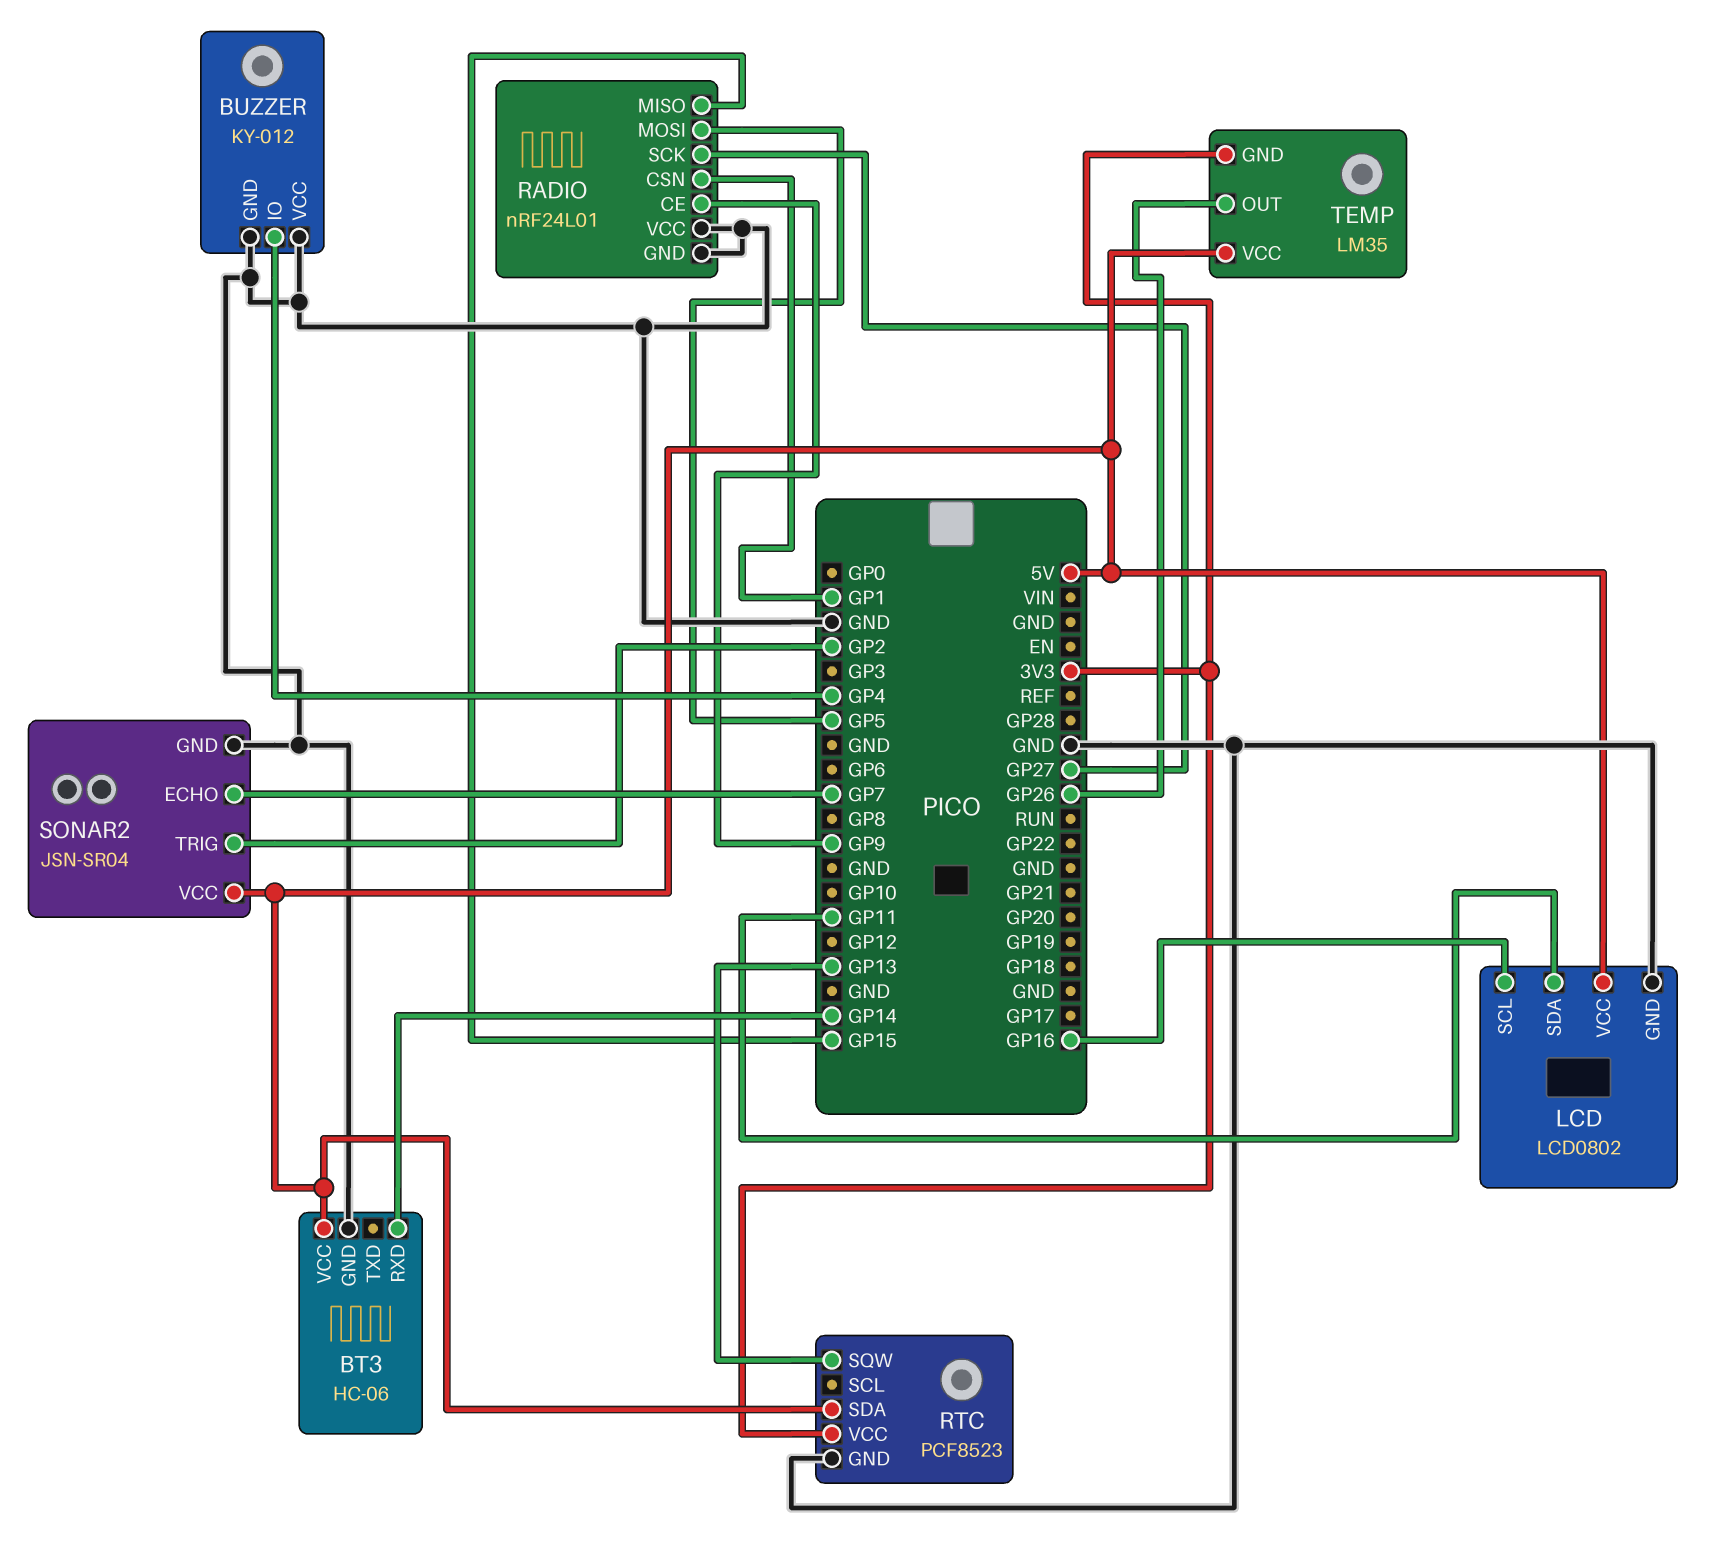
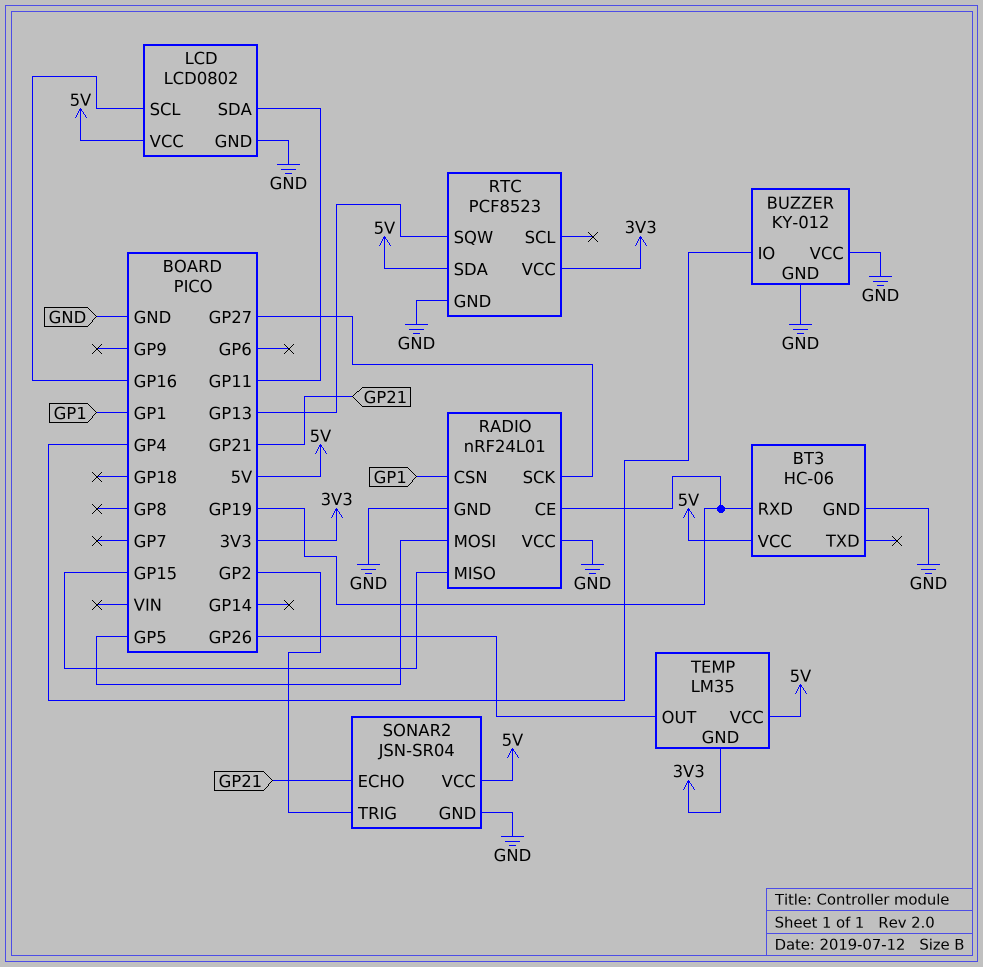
BT3 pin RXD: GP14 -> GP19
RADIO pin CE: GP9 -> GP19
SONAR2 pin ECHO: GP7 -> GP21

